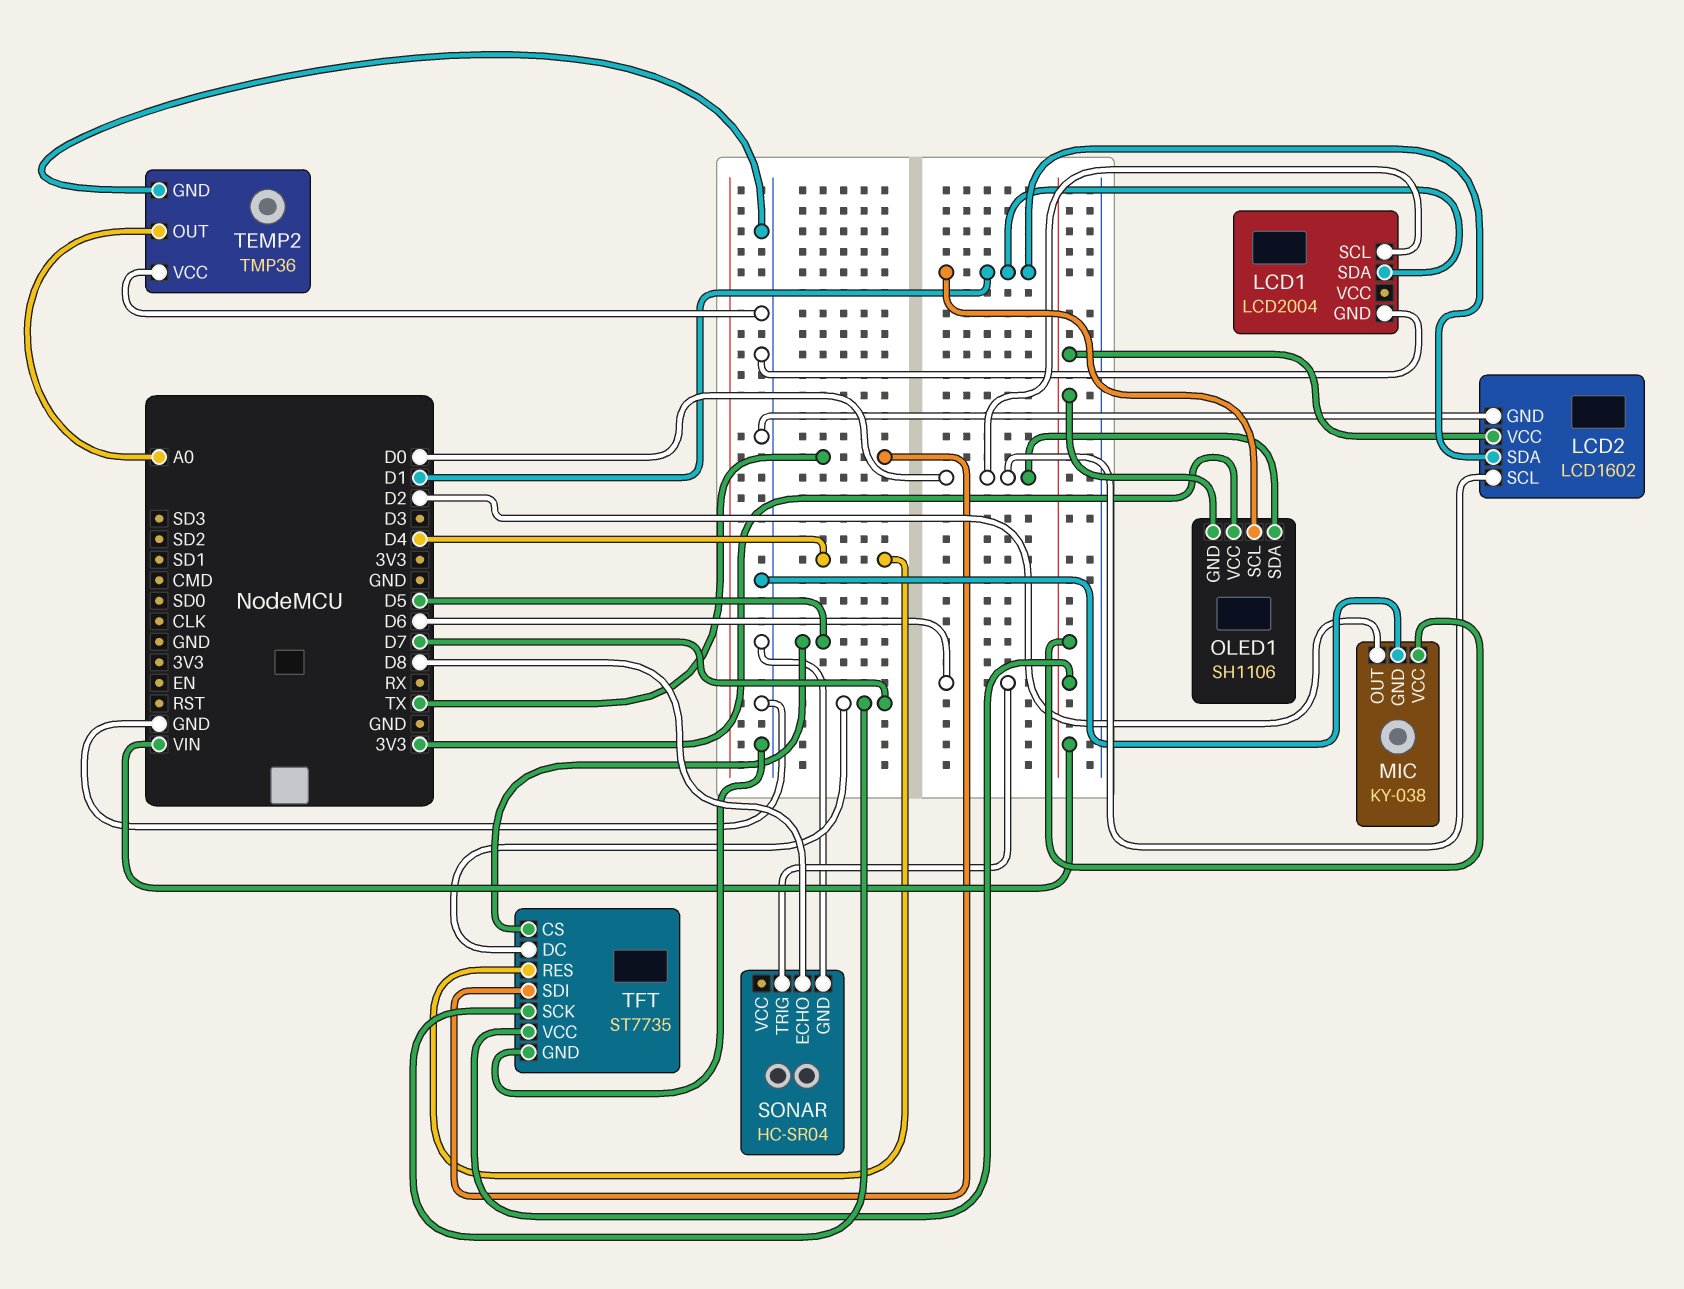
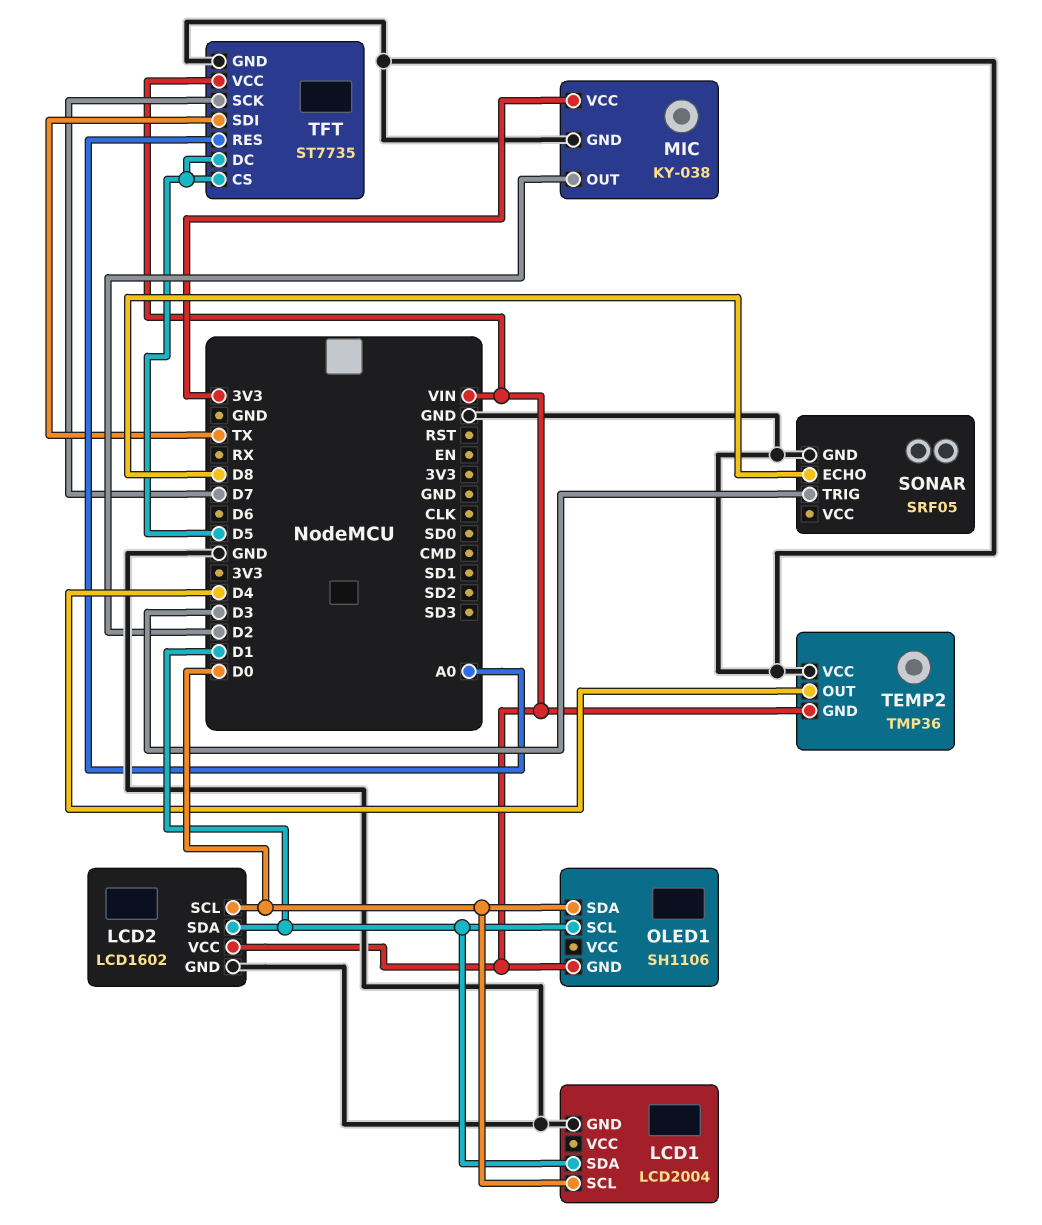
MIC pin VCC: VIN -> 3V3
OLED1 pin VCC: 3V3 -> none
SONAR: HC-SR04 -> SRF05
SONAR pin TRIG: D6 -> D3
TEMP2 pin GND: GND -> VIN
TEMP2 pin OUT: A0 -> D4
TFT pin DC: D7 -> D5
TFT pin RES: D4 -> A0

